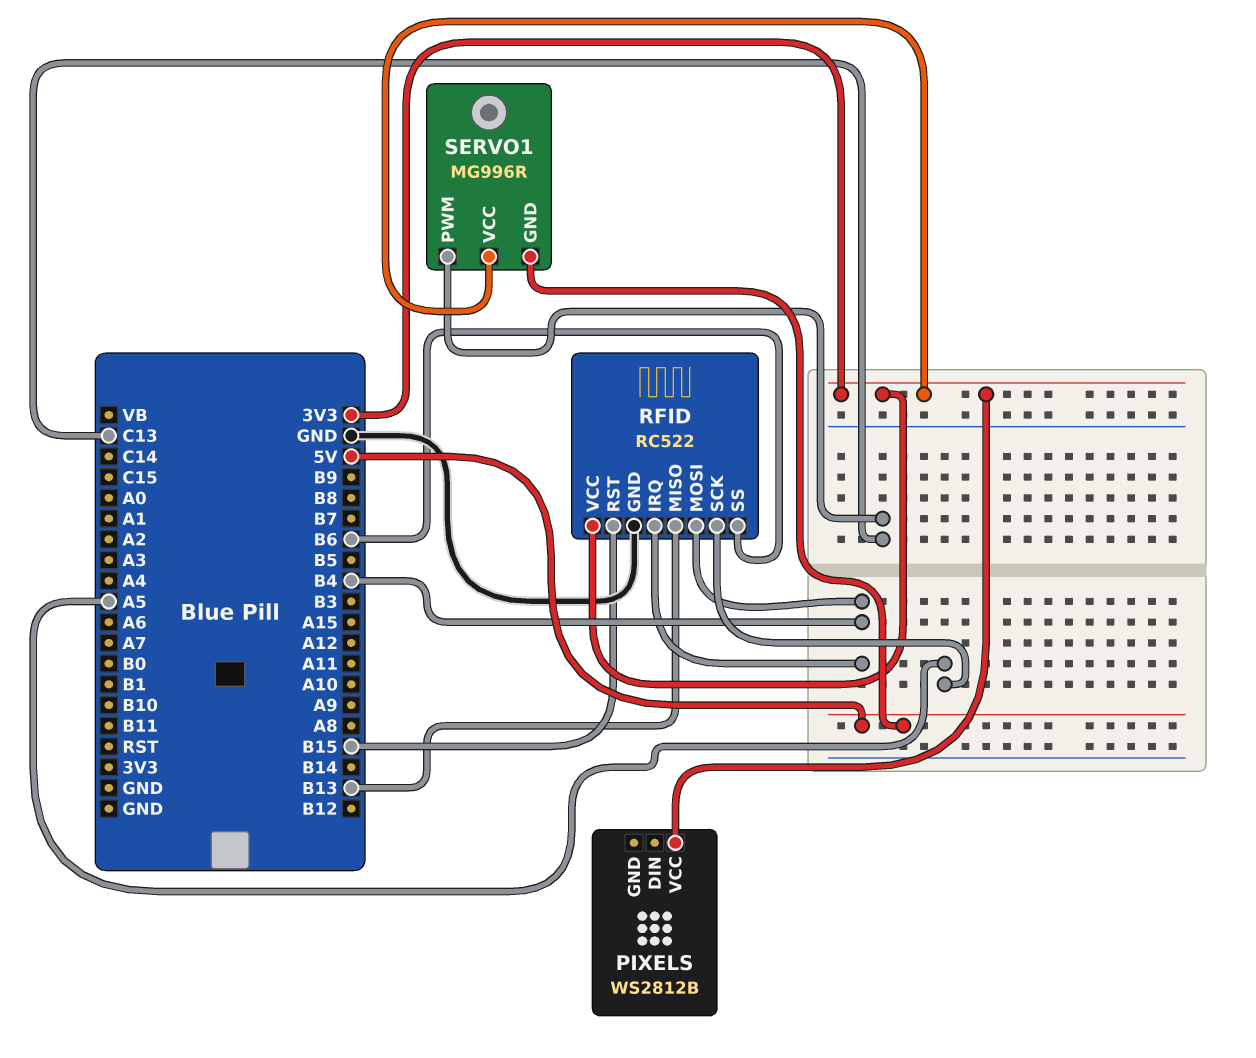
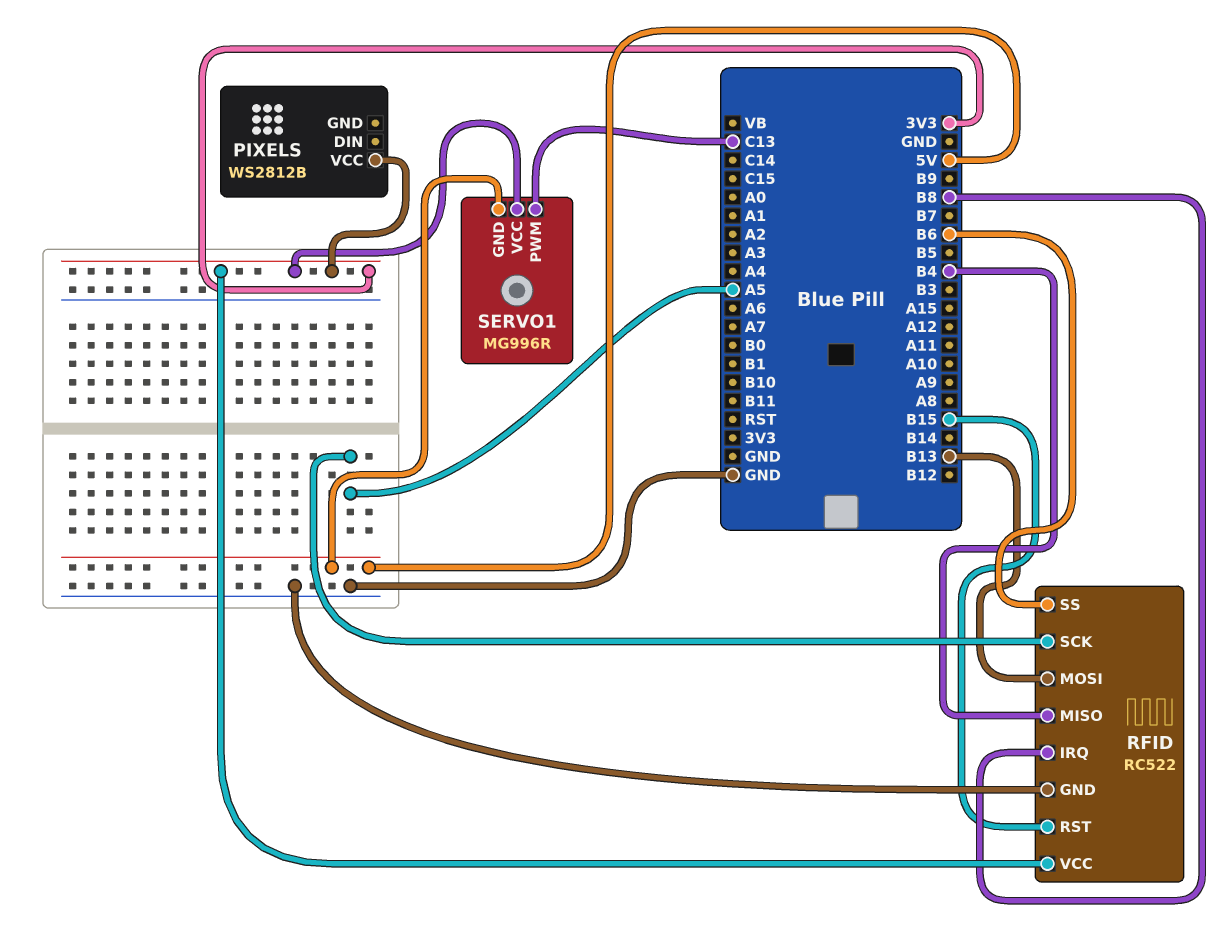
RFID pin IRQ: B4 -> B8
RFID pin MISO: B13 -> B4
RFID pin MOSI: B4 -> B13

